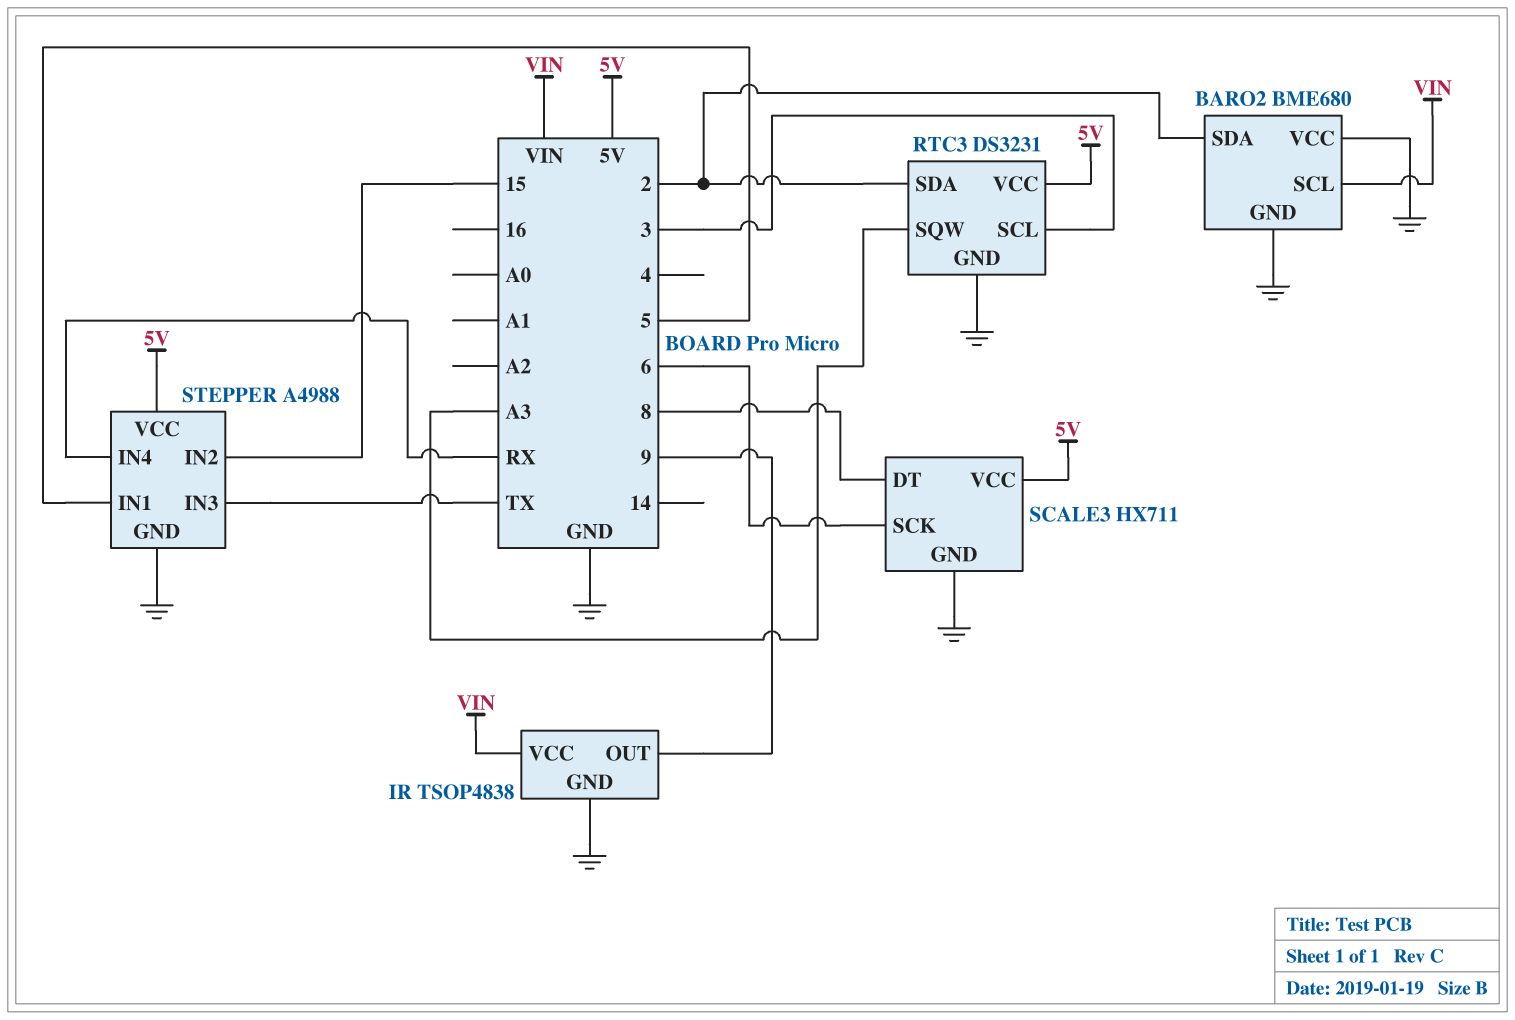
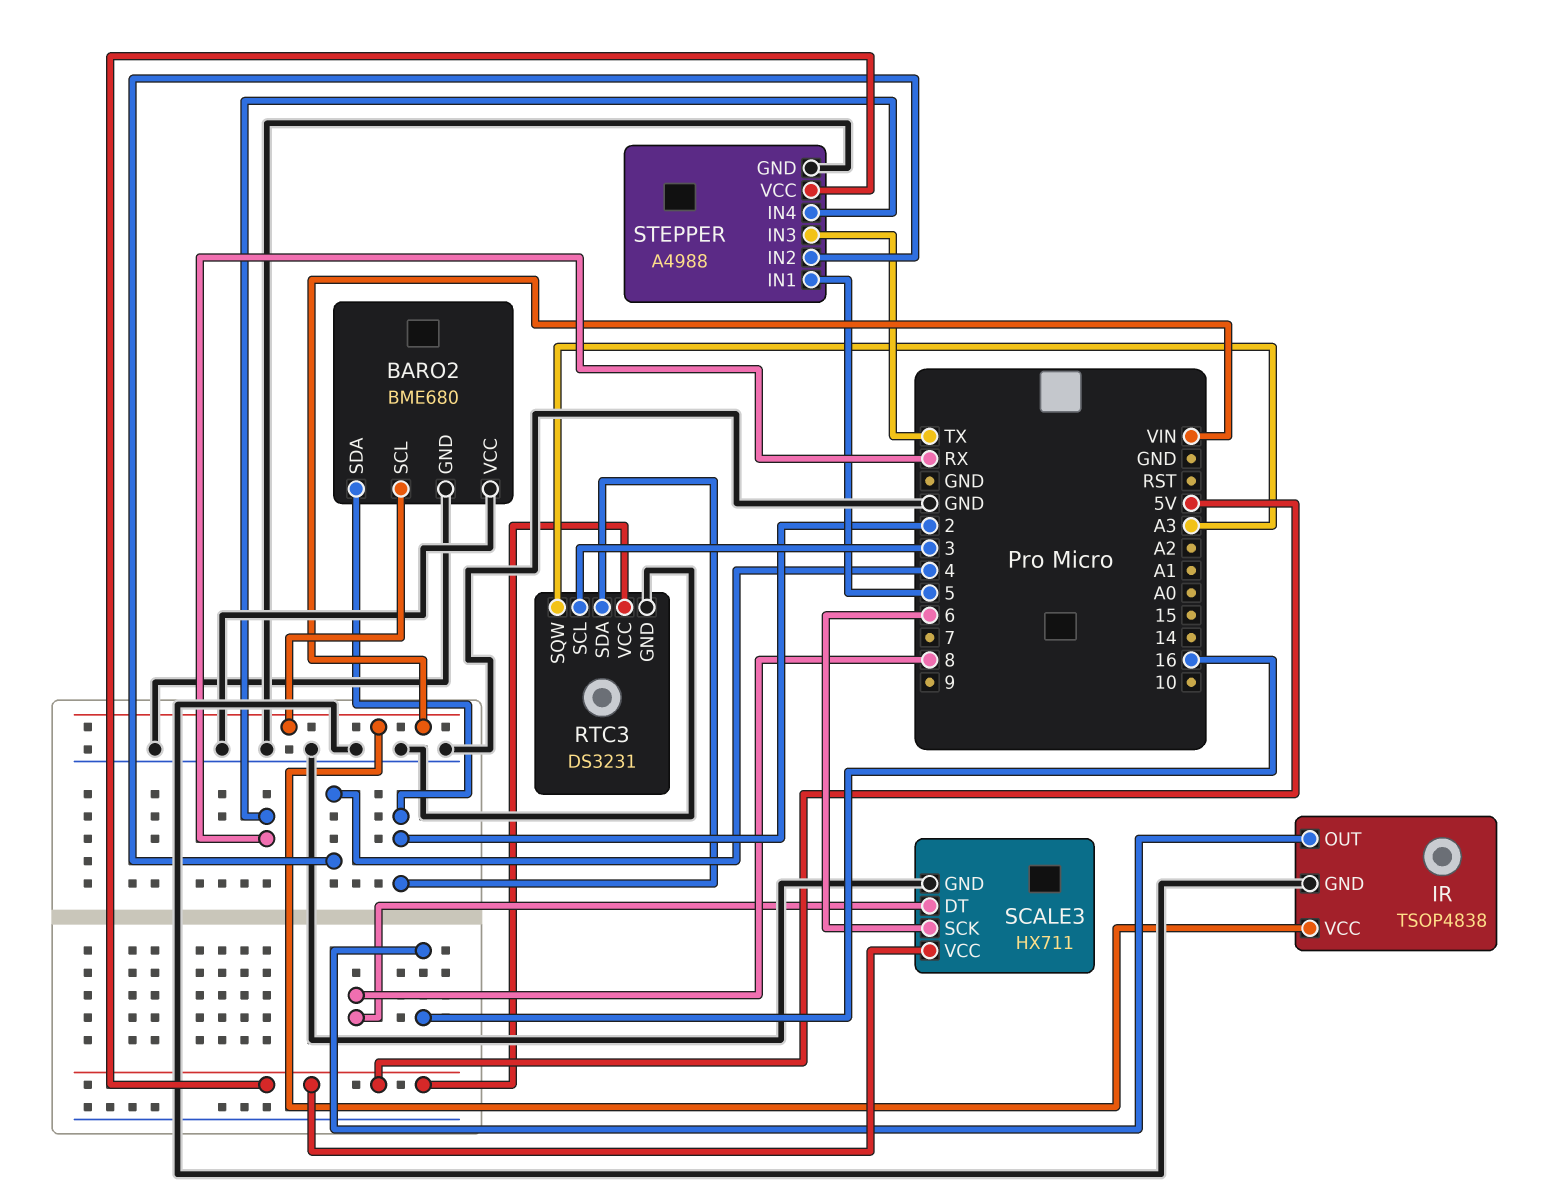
IR pin OUT: 9 -> 16
STEPPER pin IN2: 15 -> 4

